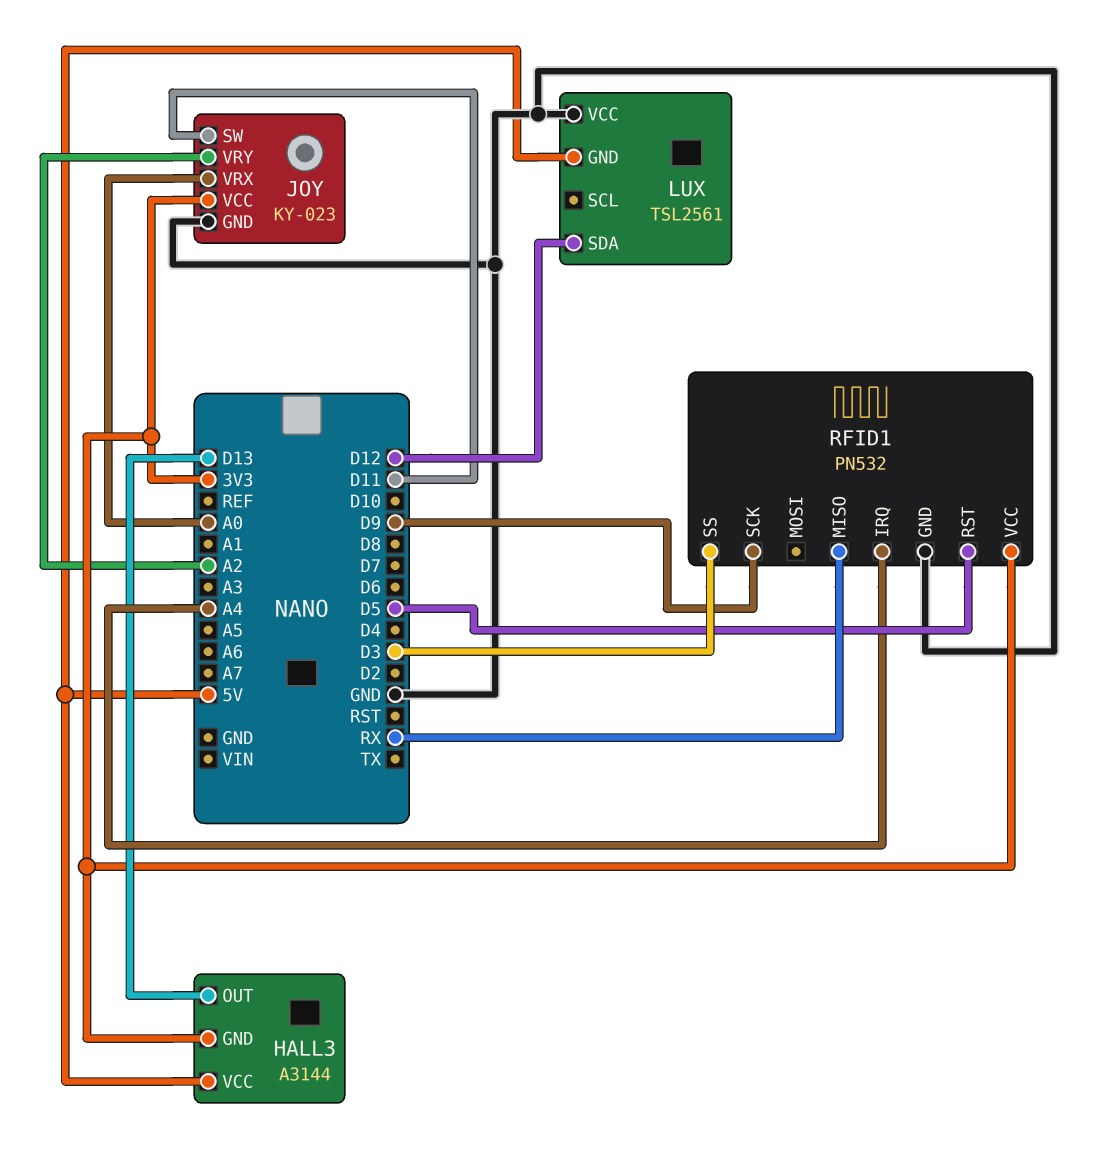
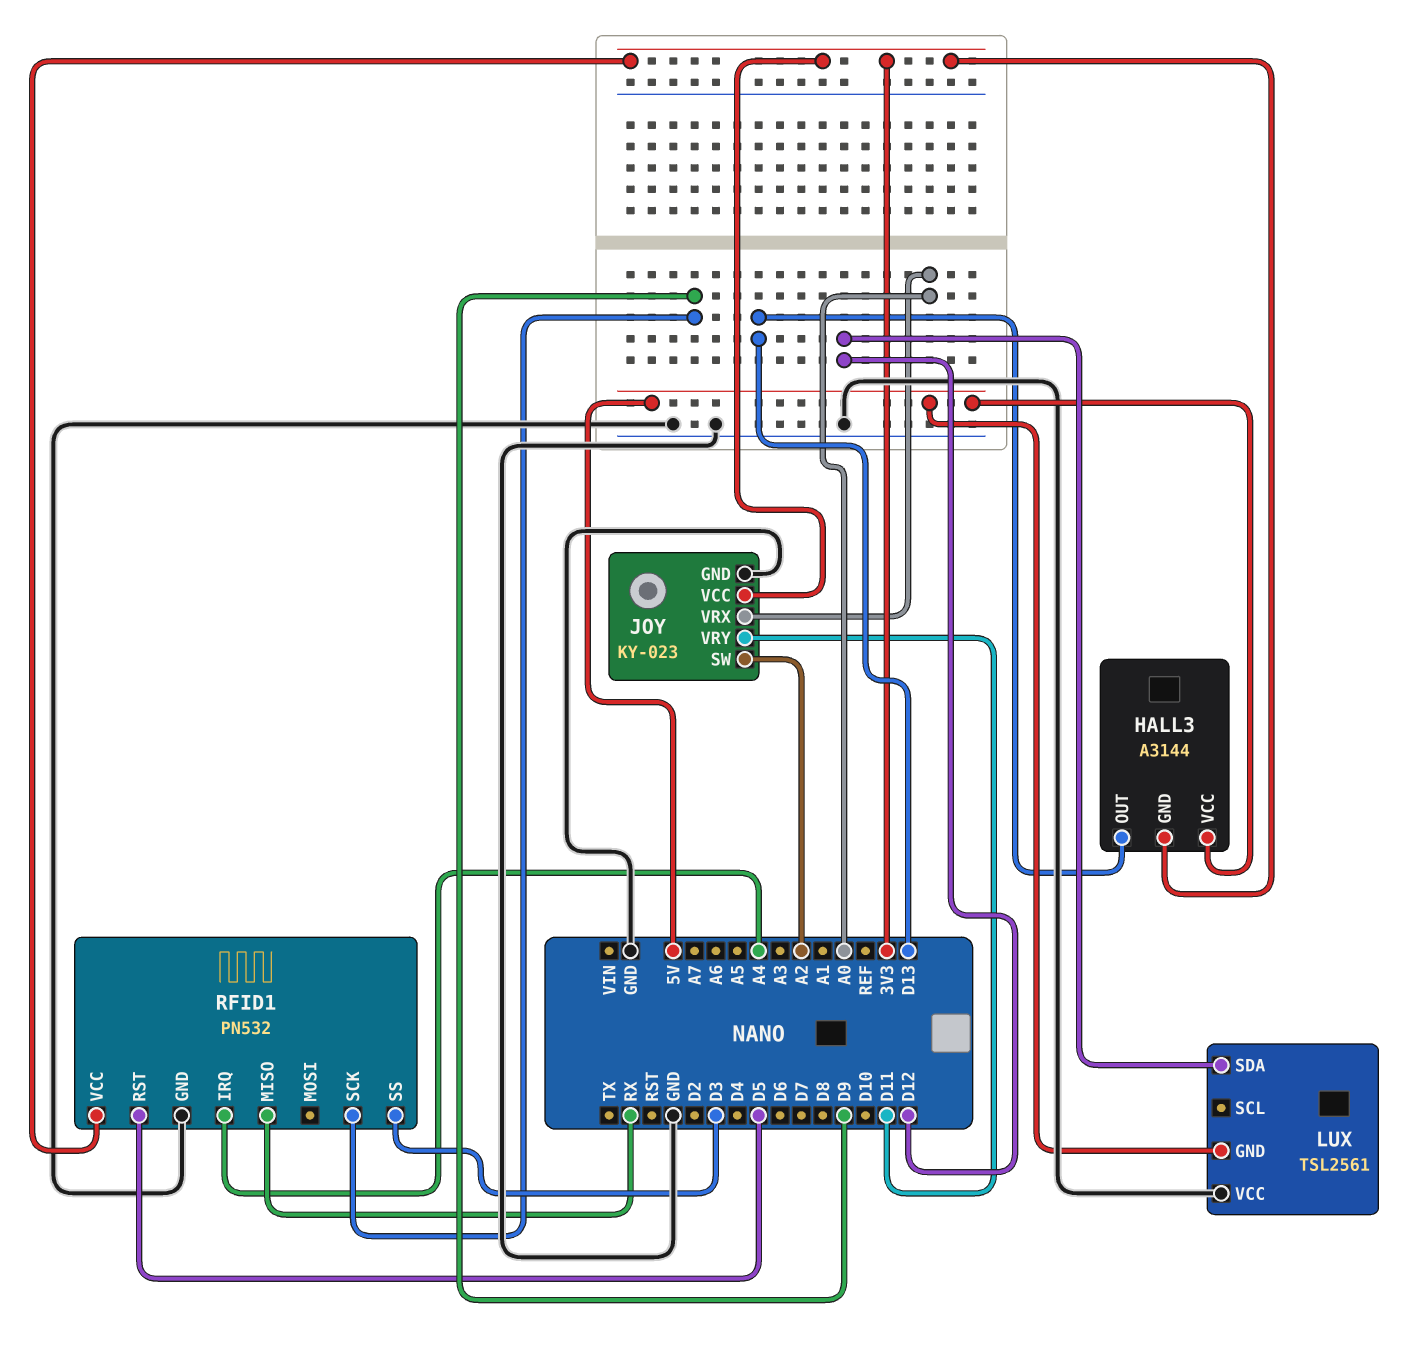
JOY pin SW: D11 -> A2
JOY pin VRY: A2 -> D11

